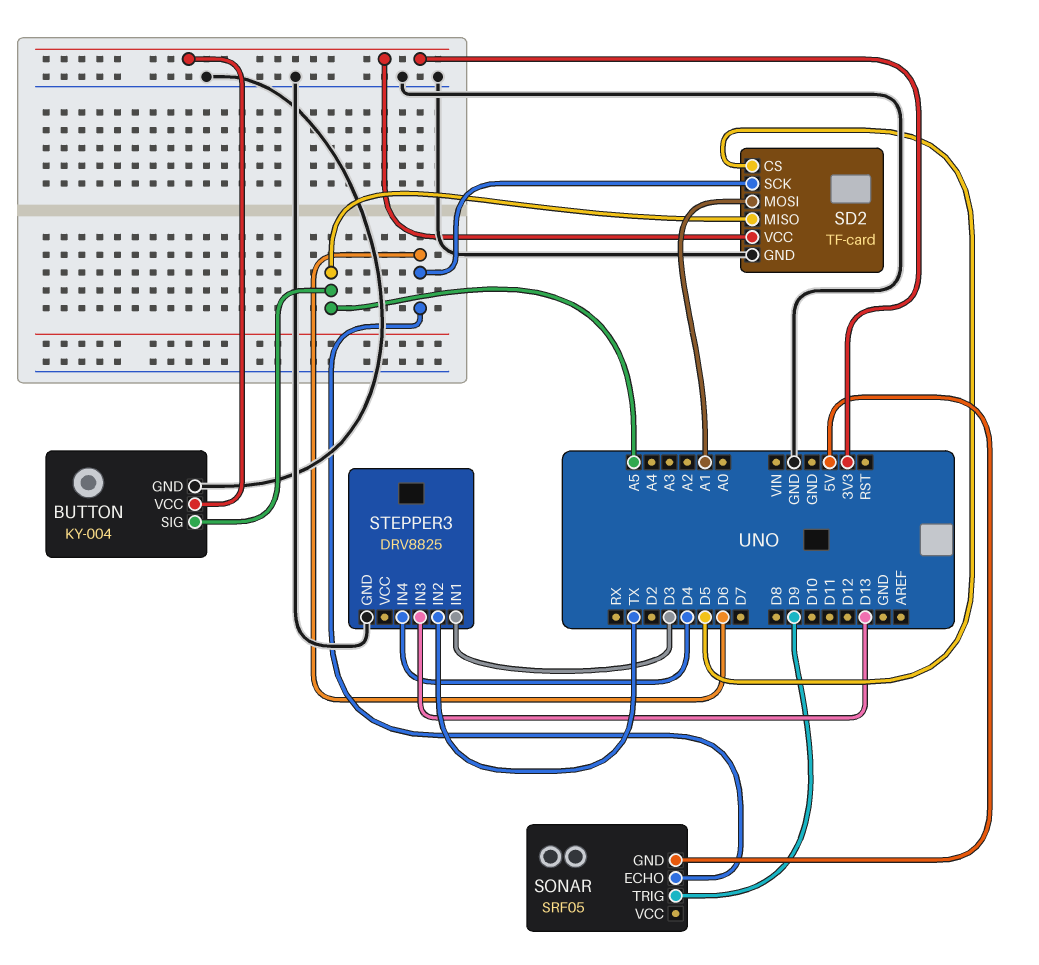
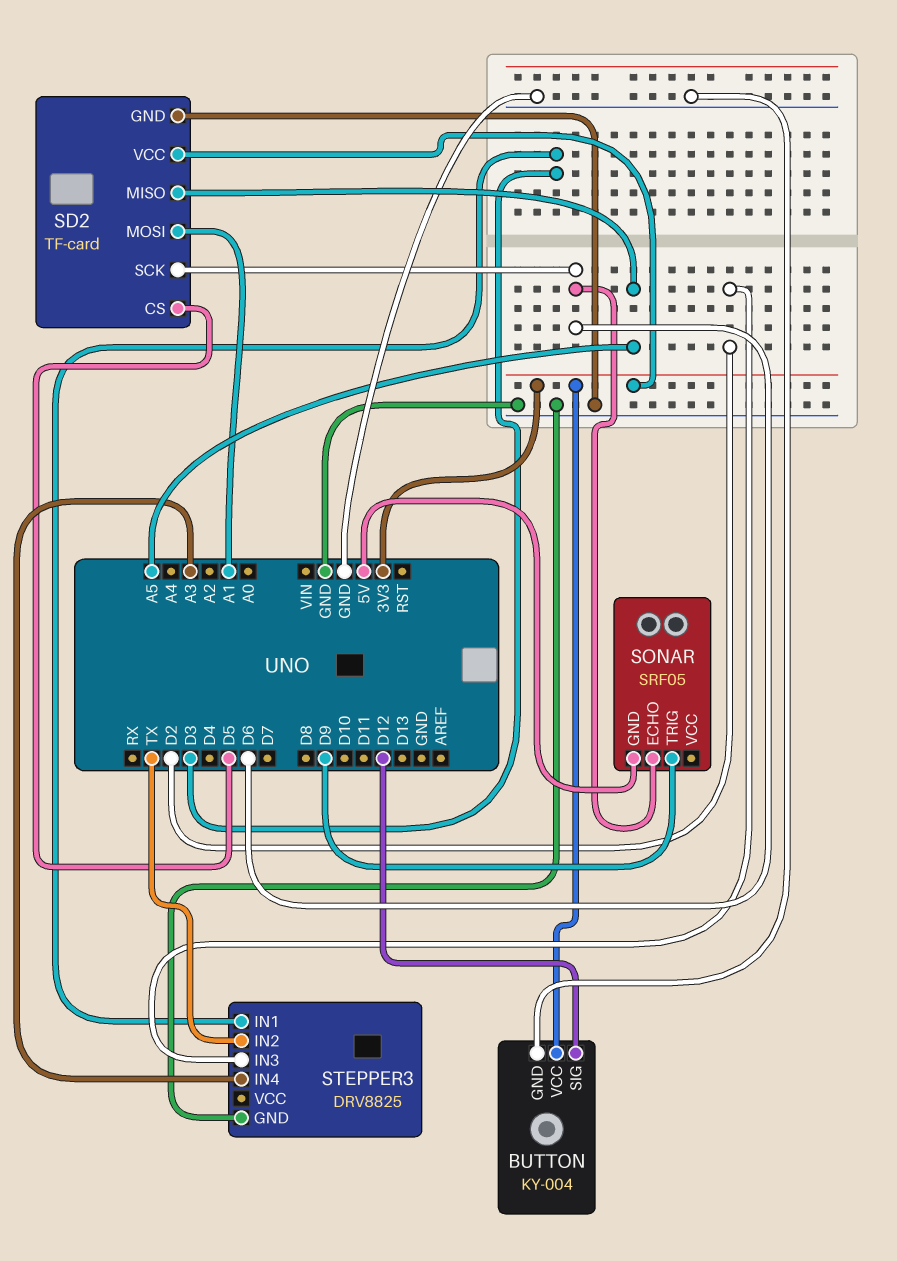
BUTTON pin SIG: A5 -> D12
STEPPER3 pin IN3: D13 -> D2
STEPPER3 pin IN4: D4 -> A3

